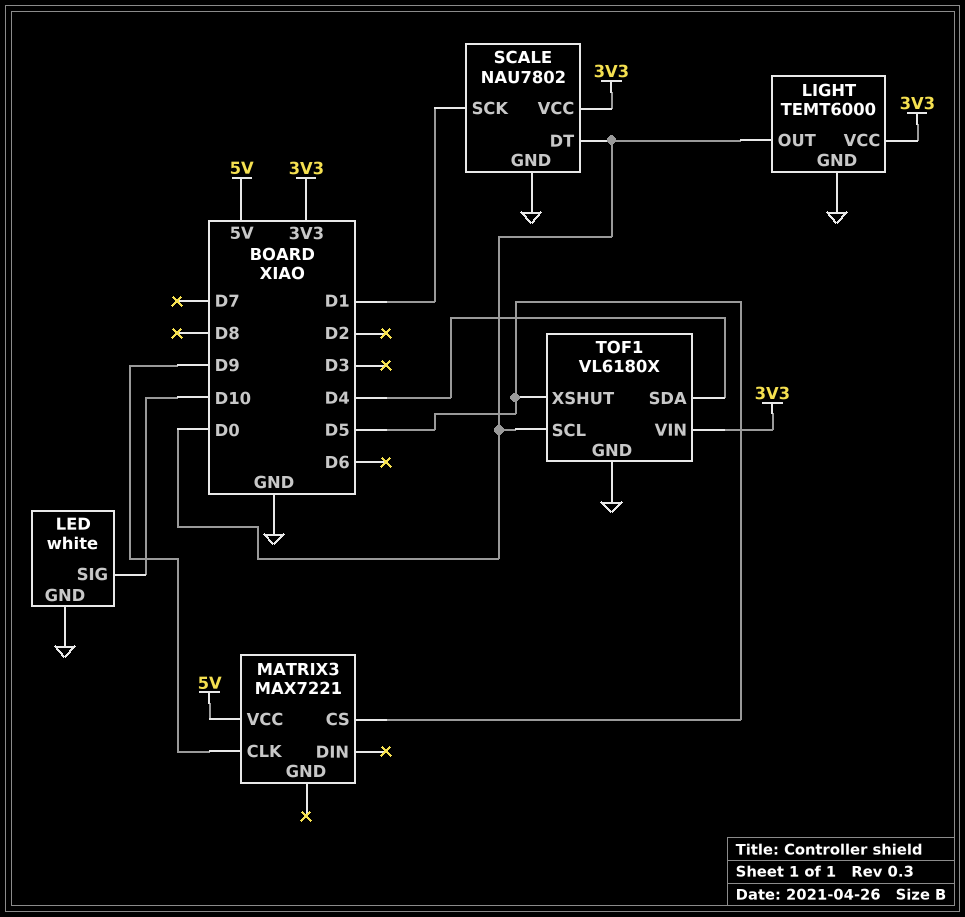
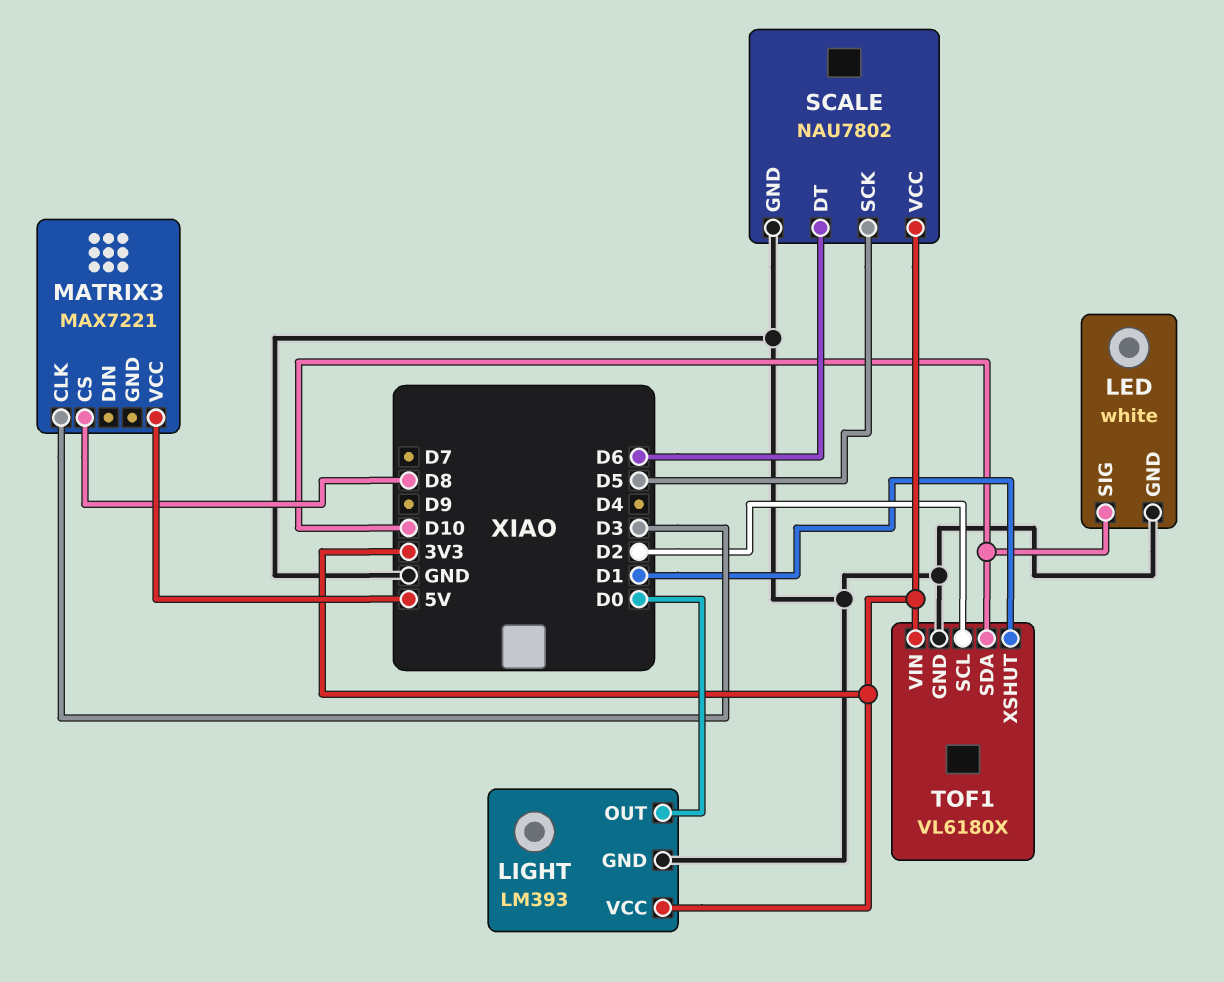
LIGHT: TEMT6000 -> LM393
MATRIX3 pin CLK: D9 -> D3
MATRIX3 pin CS: D5 -> D8
SCALE pin DT: D0 -> D6
SCALE pin SCK: D1 -> D5
TOF1 pin SCL: D0 -> D2
TOF1 pin SDA: D4 -> D10
TOF1 pin XSHUT: D5 -> D1

